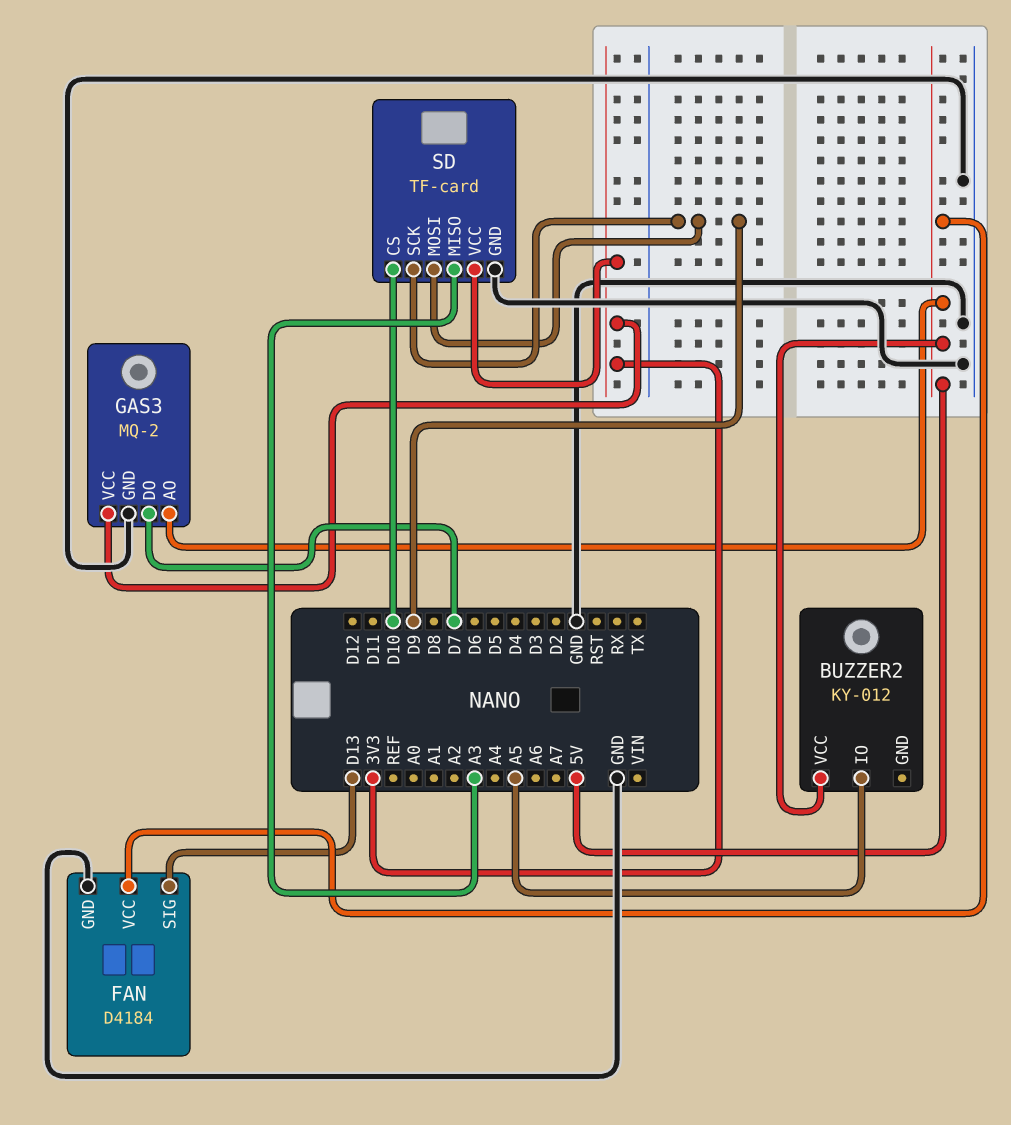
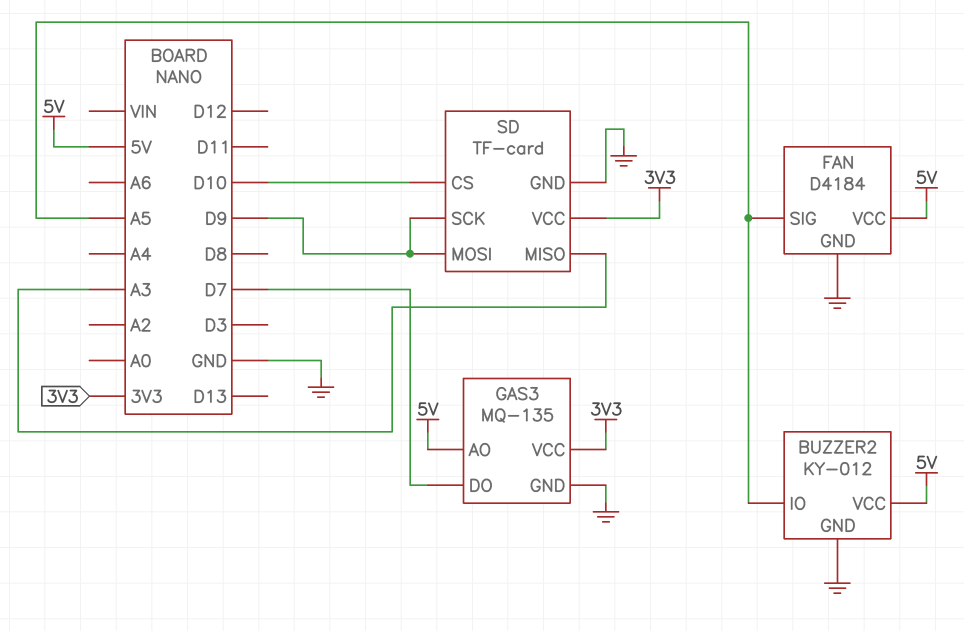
BUZZER2 pin GND: none -> GND
FAN pin SIG: D13 -> A5
GAS3: MQ-2 -> MQ-135

